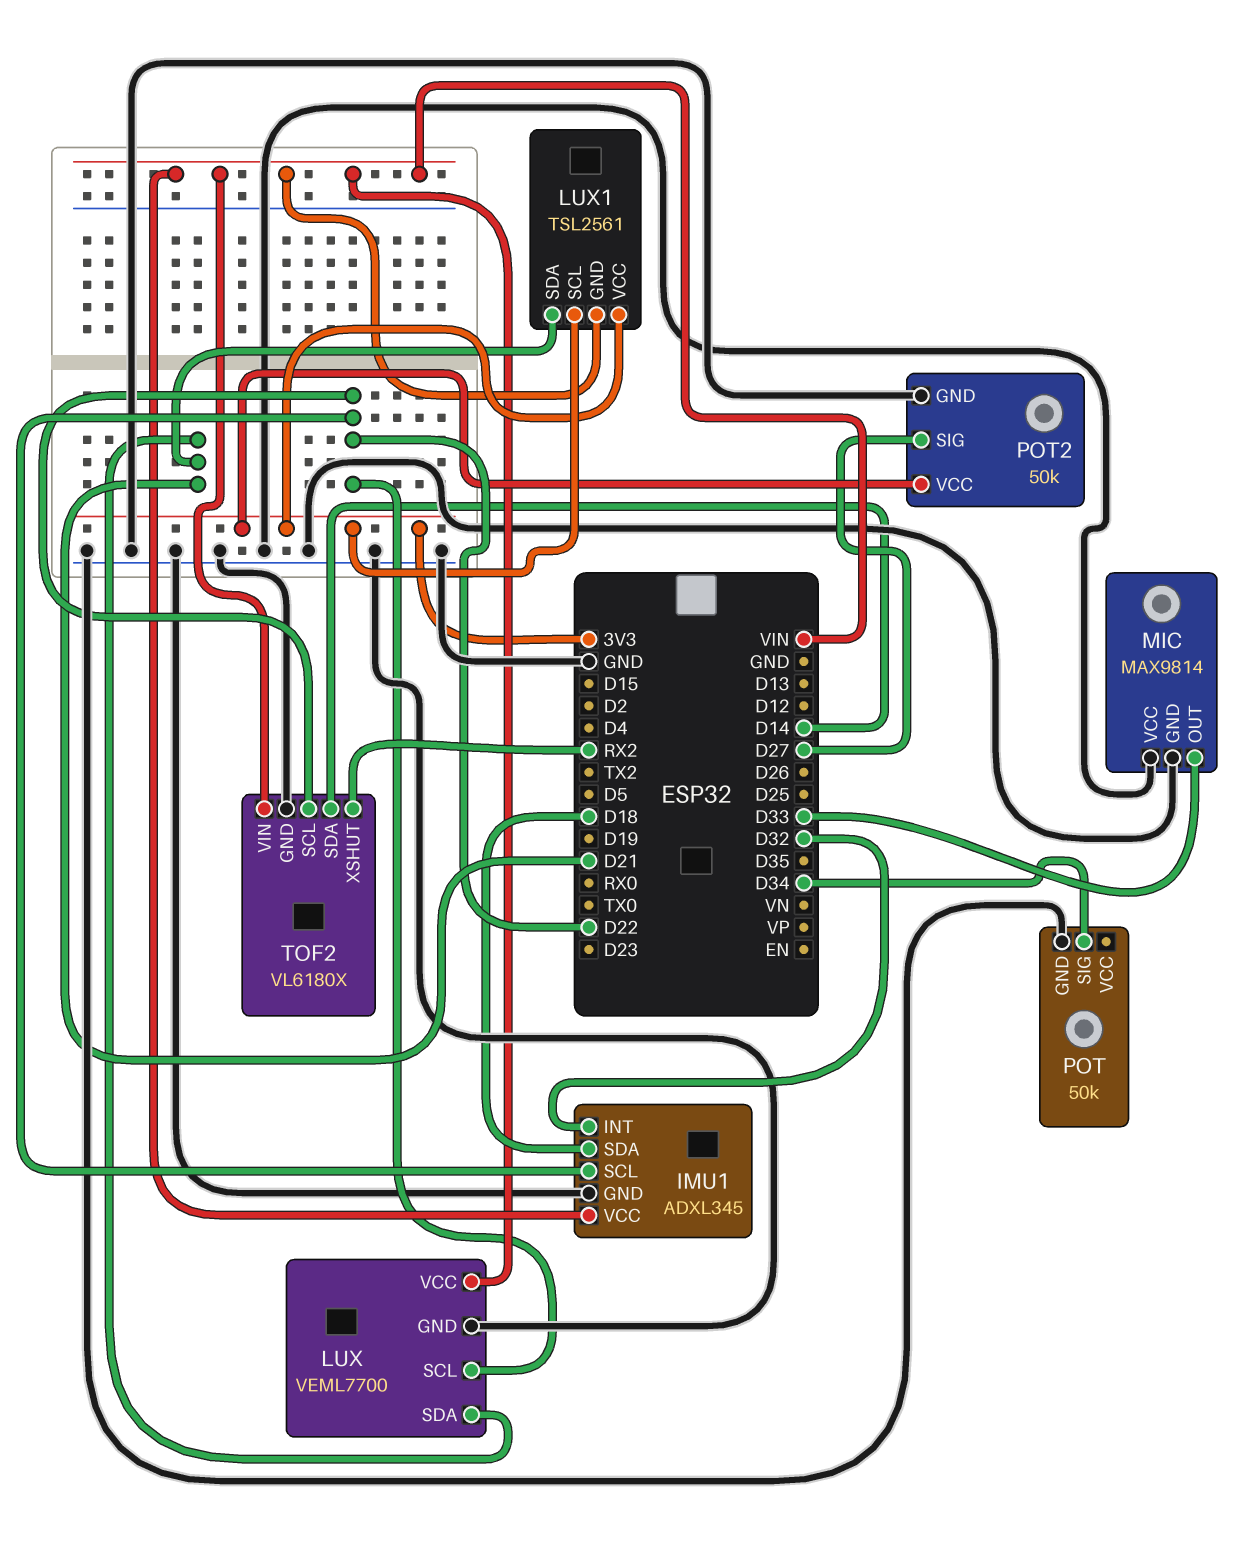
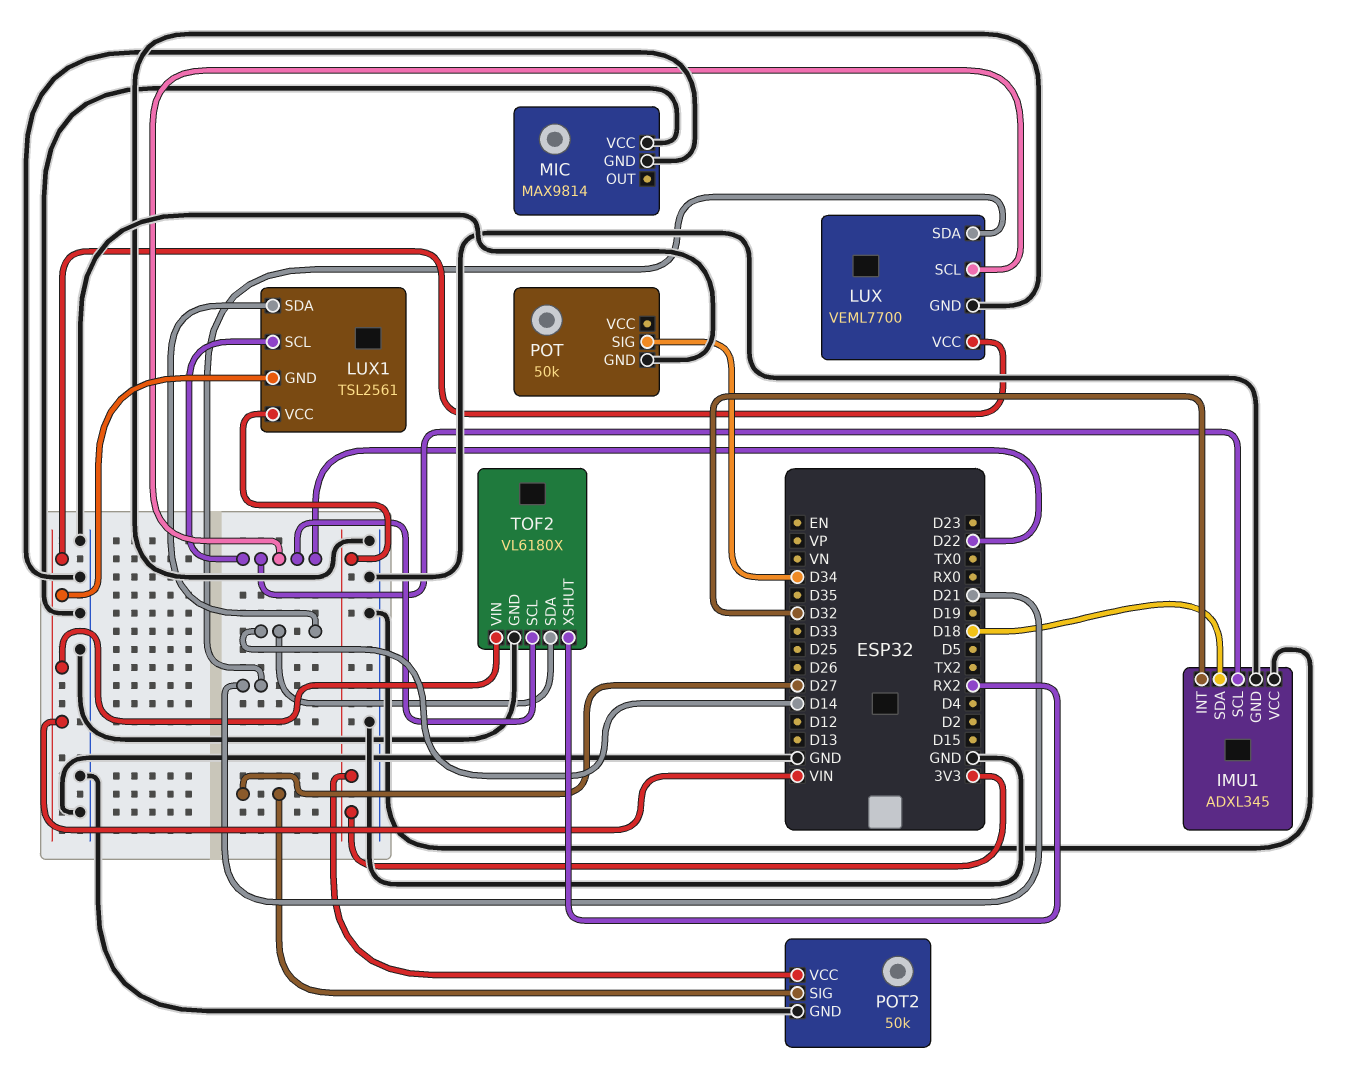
IMU1 pin VCC: VIN -> GND
LUX1 pin SCL: 3V3 -> D22
LUX1 pin SDA: D21 -> D14
MIC pin OUT: D33 -> none

